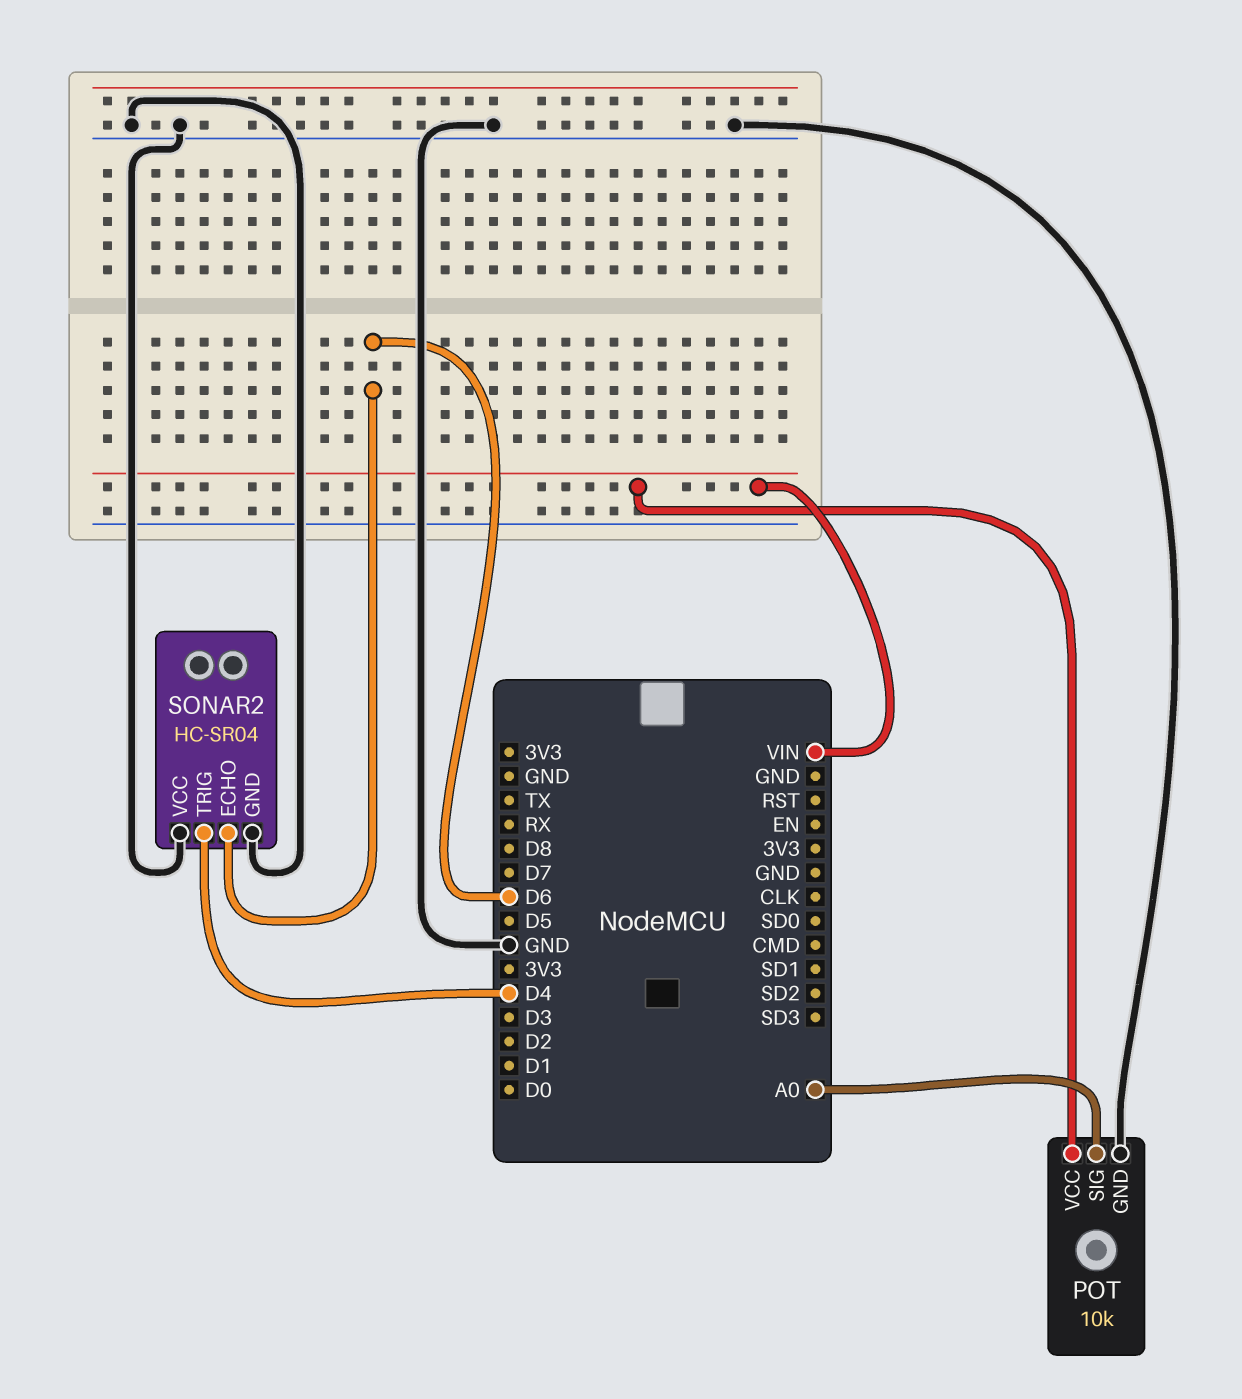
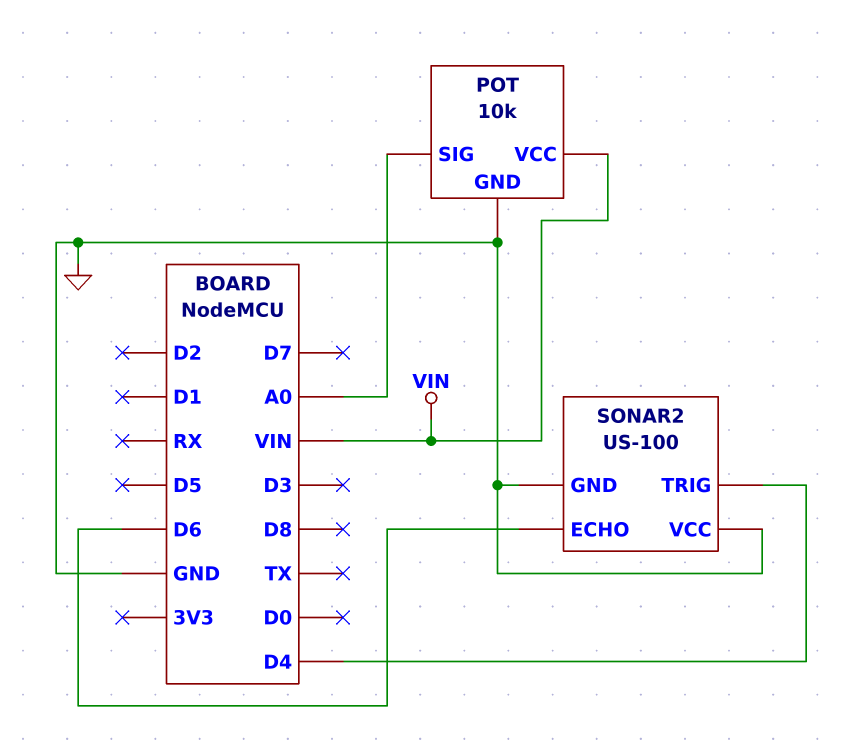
SONAR2: HC-SR04 -> US-100

